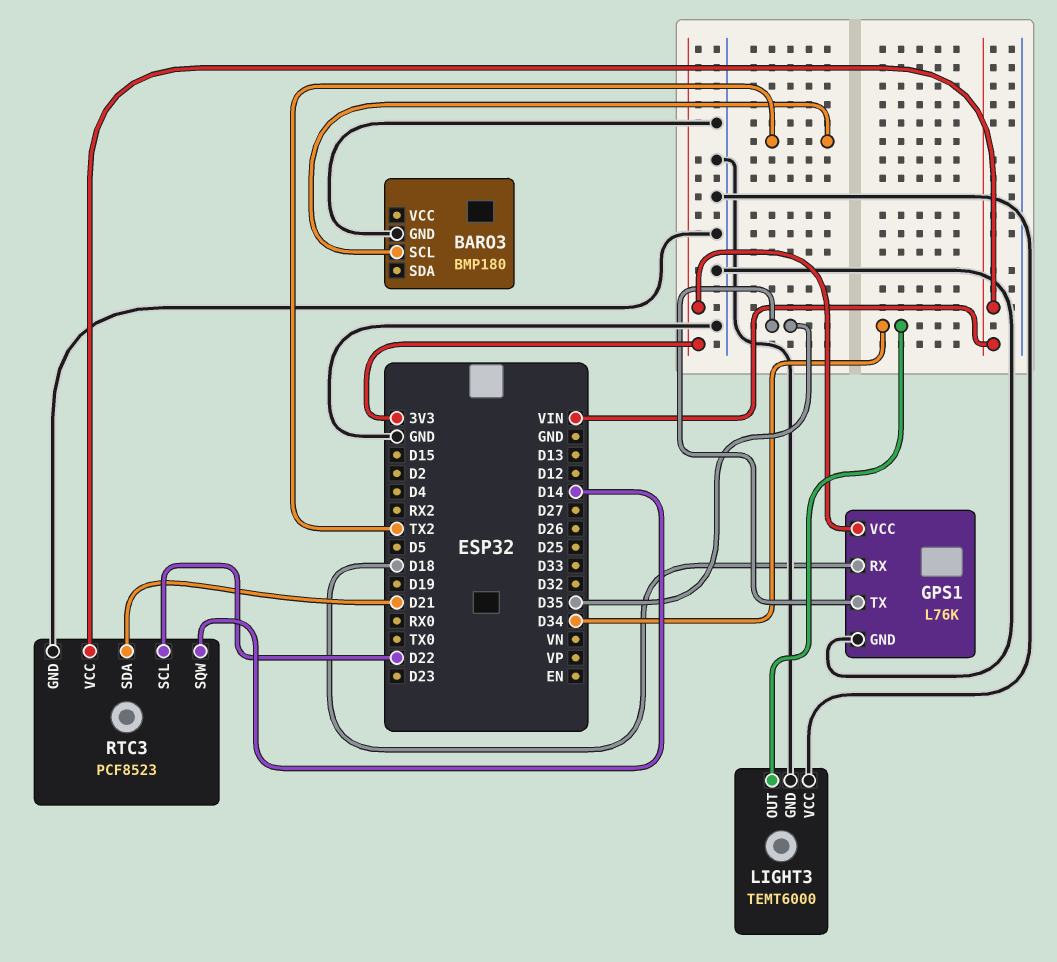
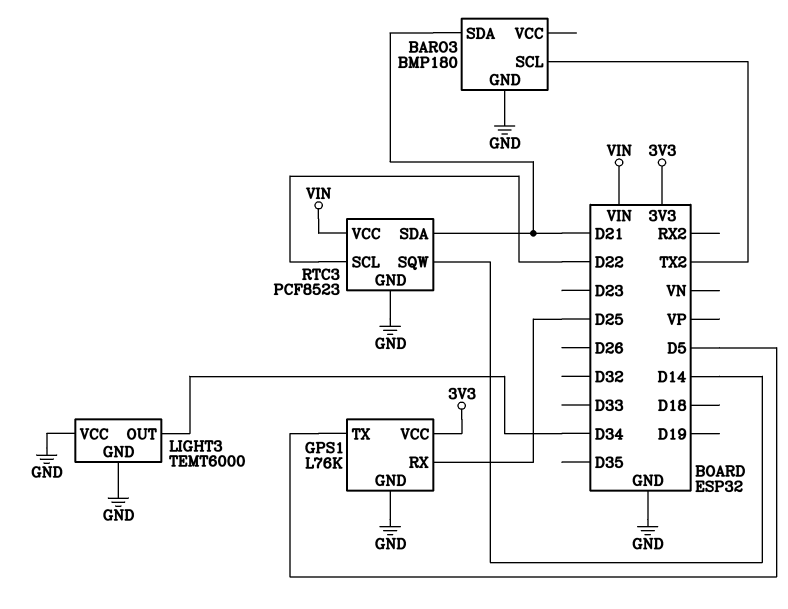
BARO3 pin SDA: none -> D21
GPS1 pin RX: D18 -> D25
GPS1 pin TX: D35 -> D5

